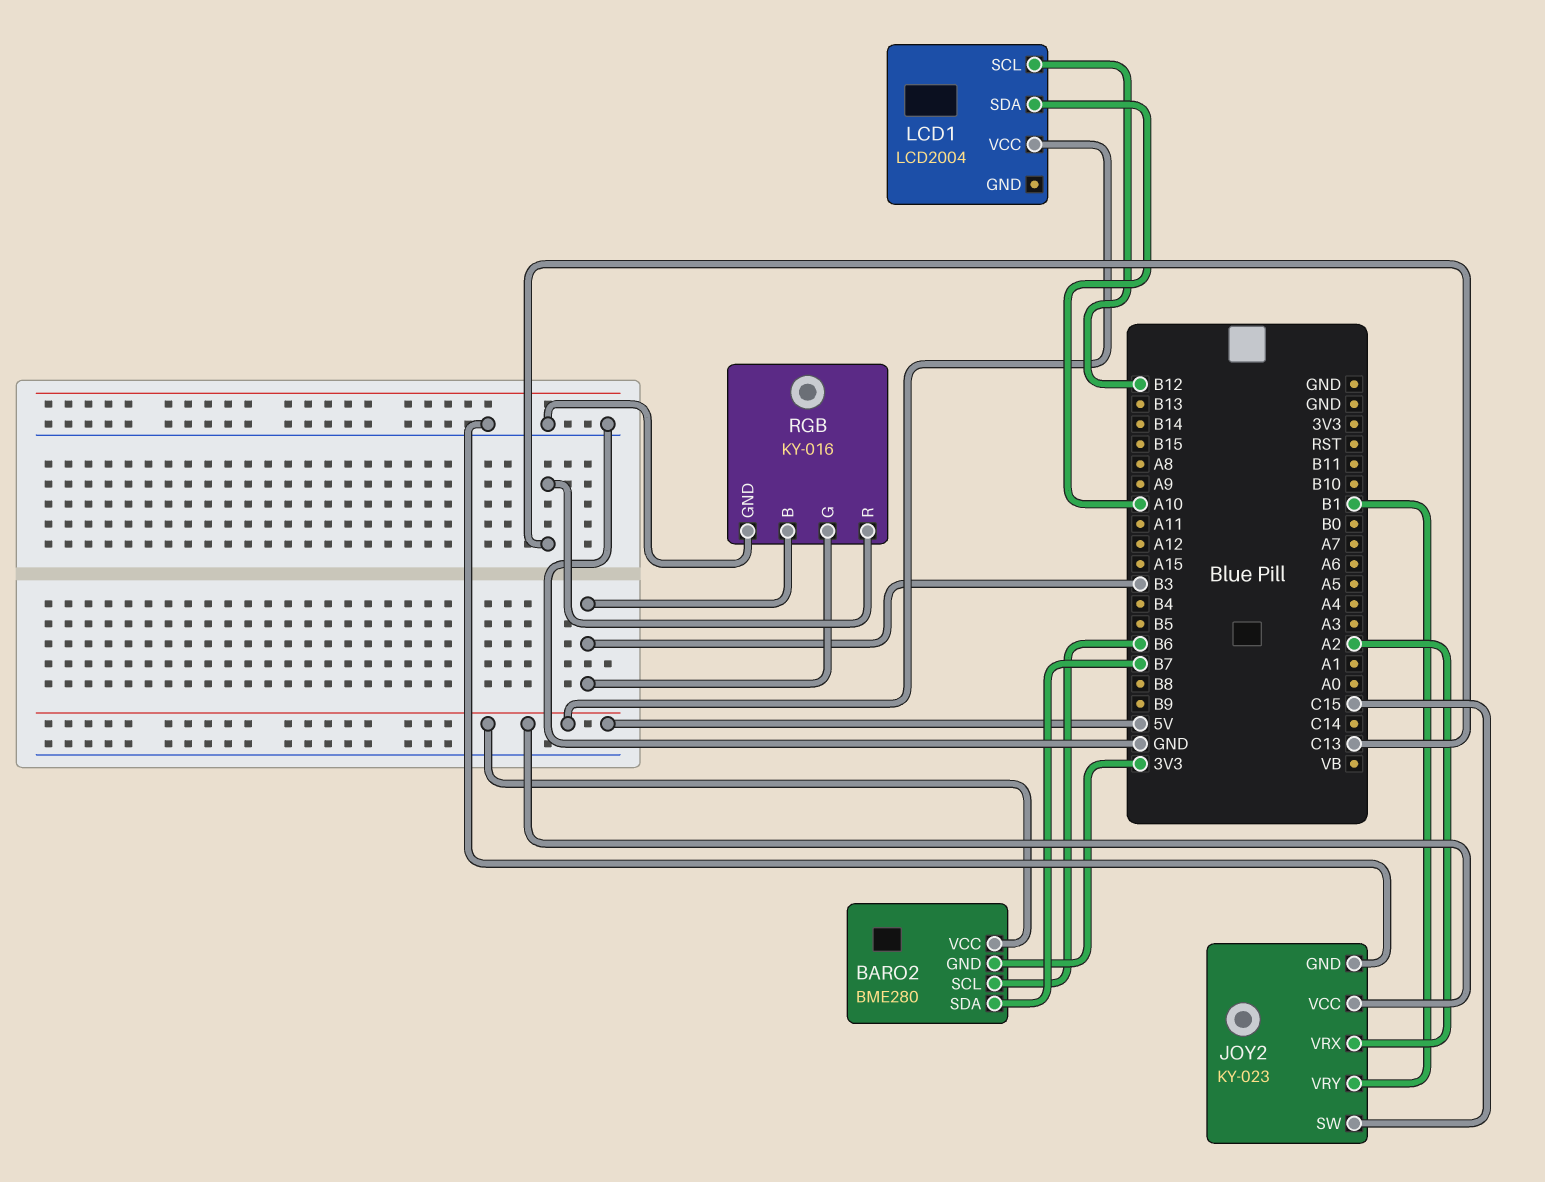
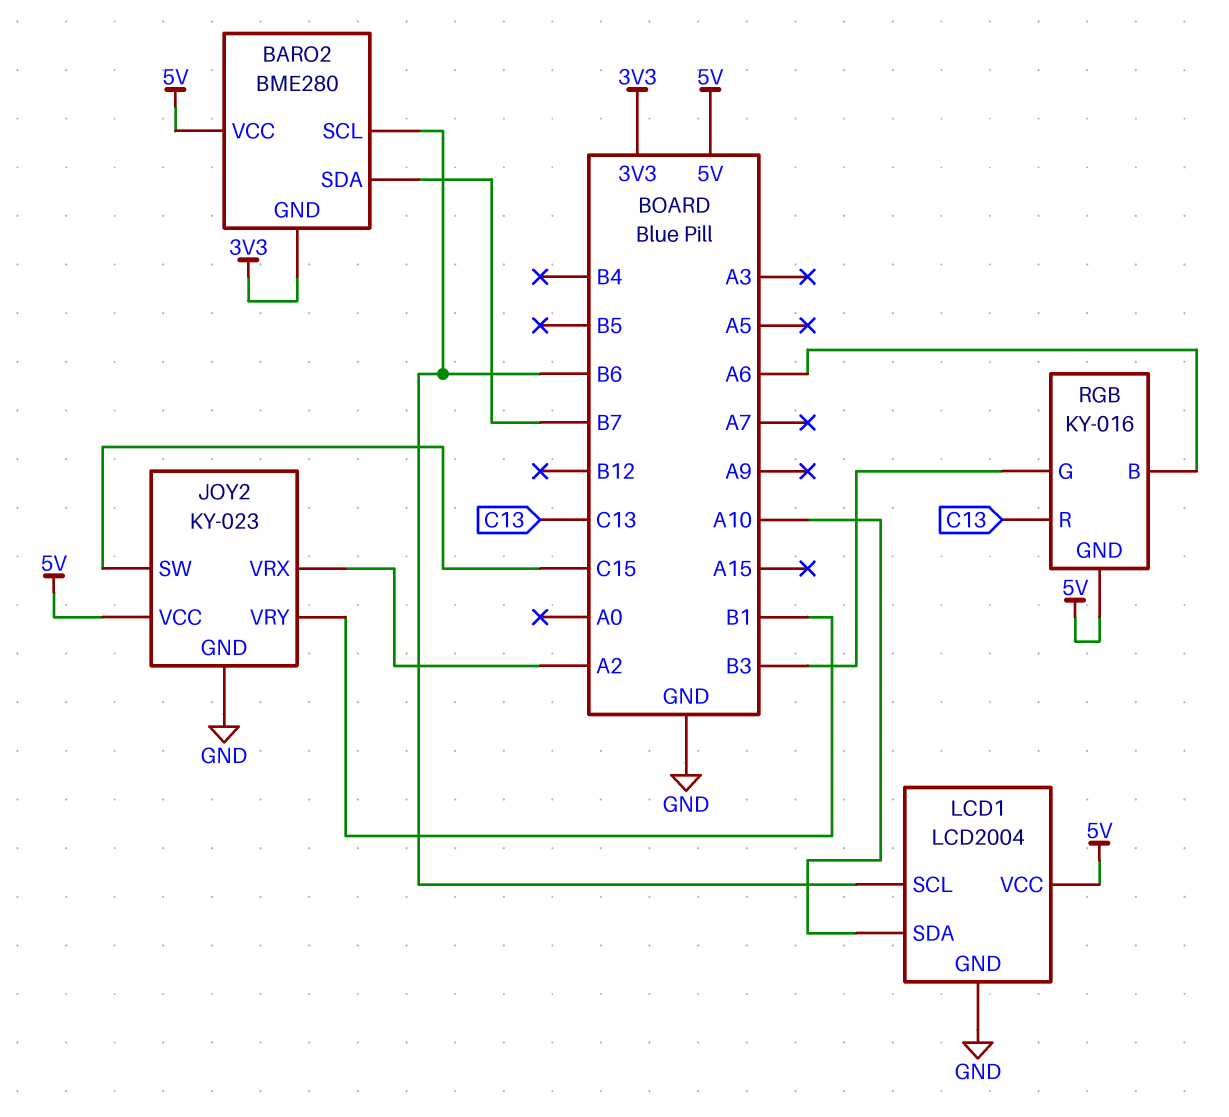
LCD1 pin GND: none -> GND
LCD1 pin SCL: B12 -> B6
RGB pin B: B3 -> A6
RGB pin GND: GND -> 5V

